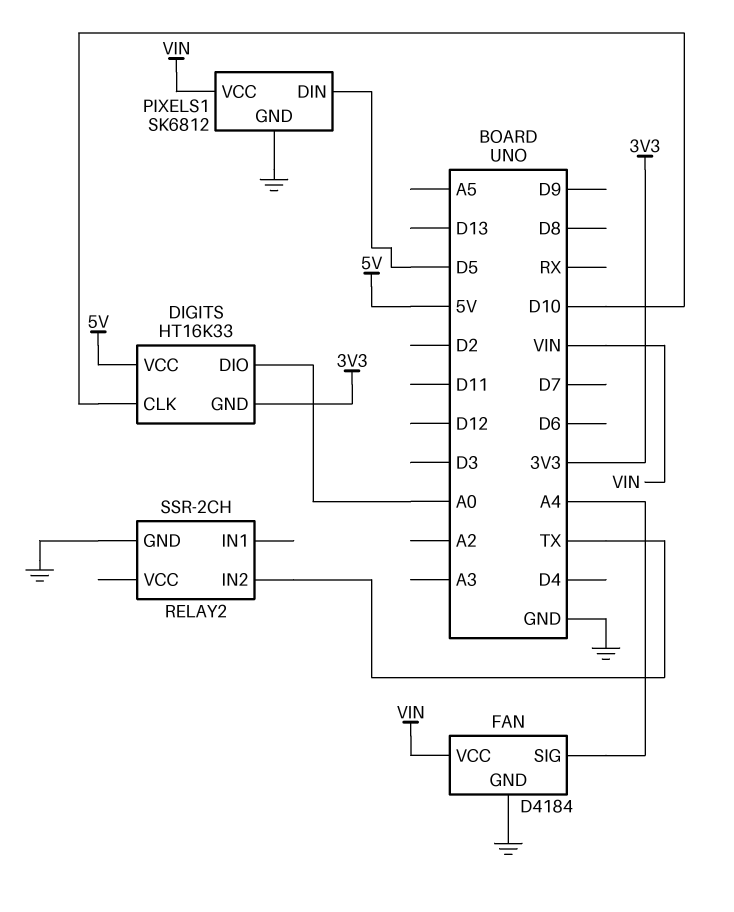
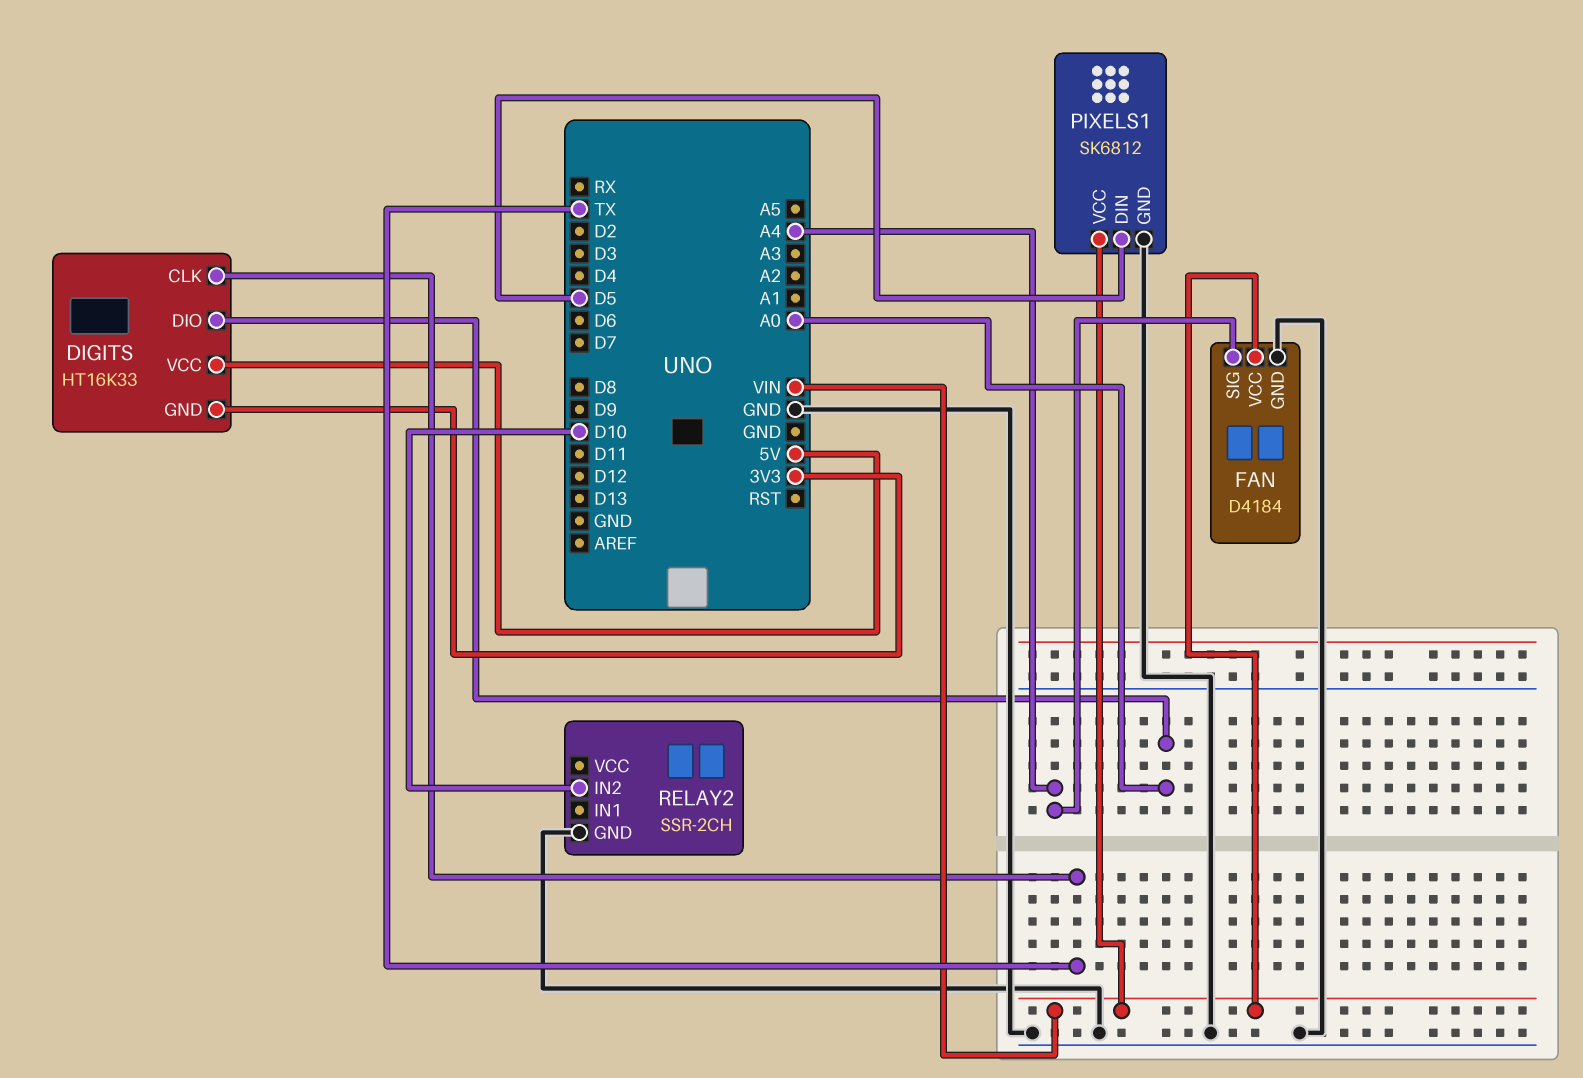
DIGITS pin CLK: D10 -> TX
RELAY2 pin IN2: TX -> D10

